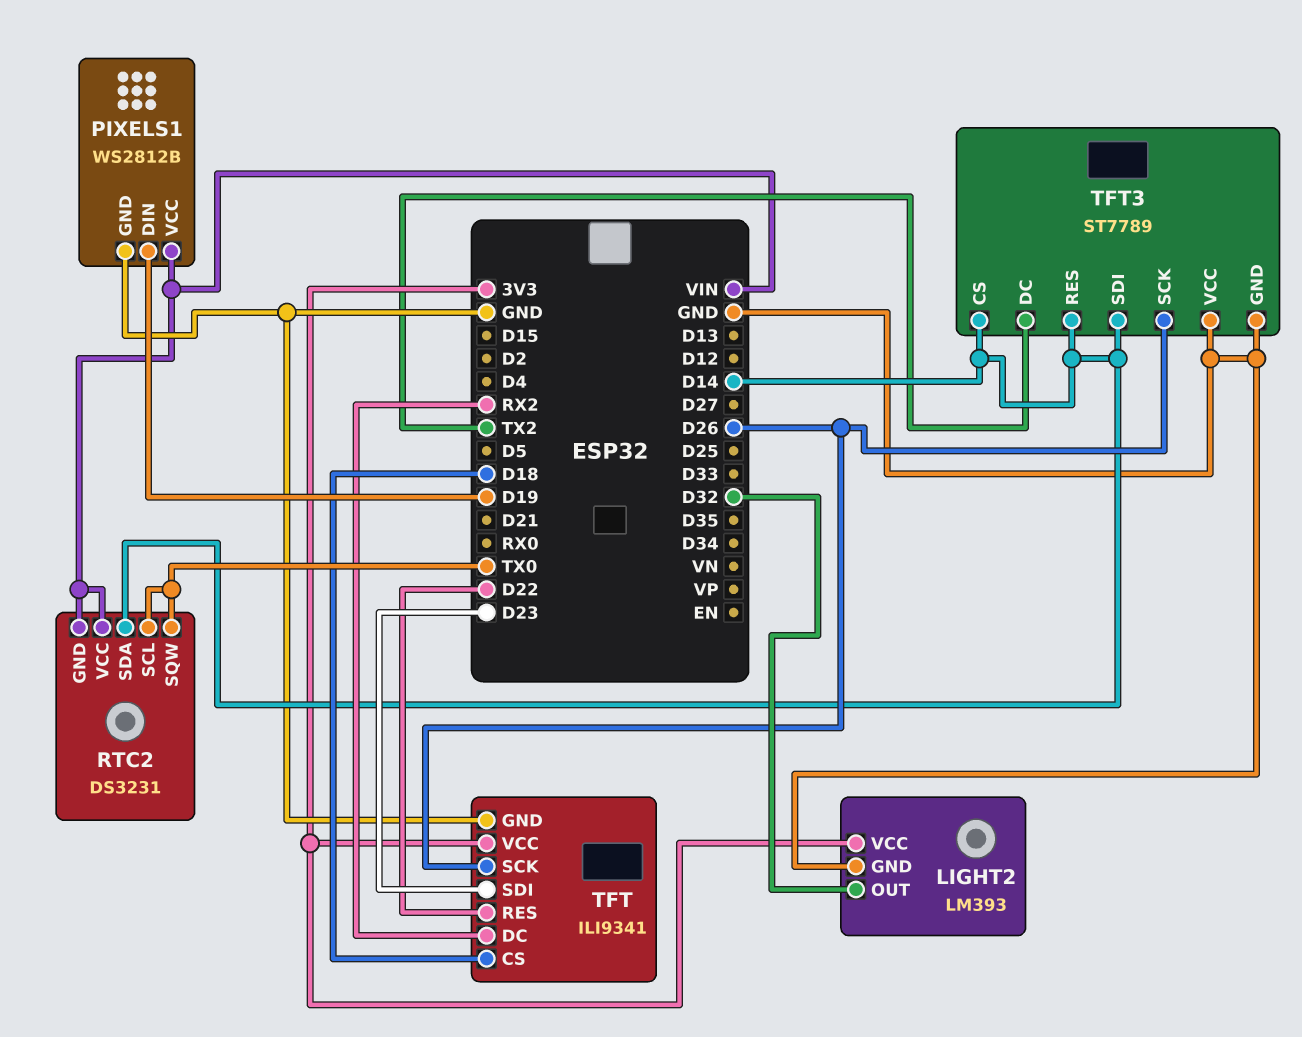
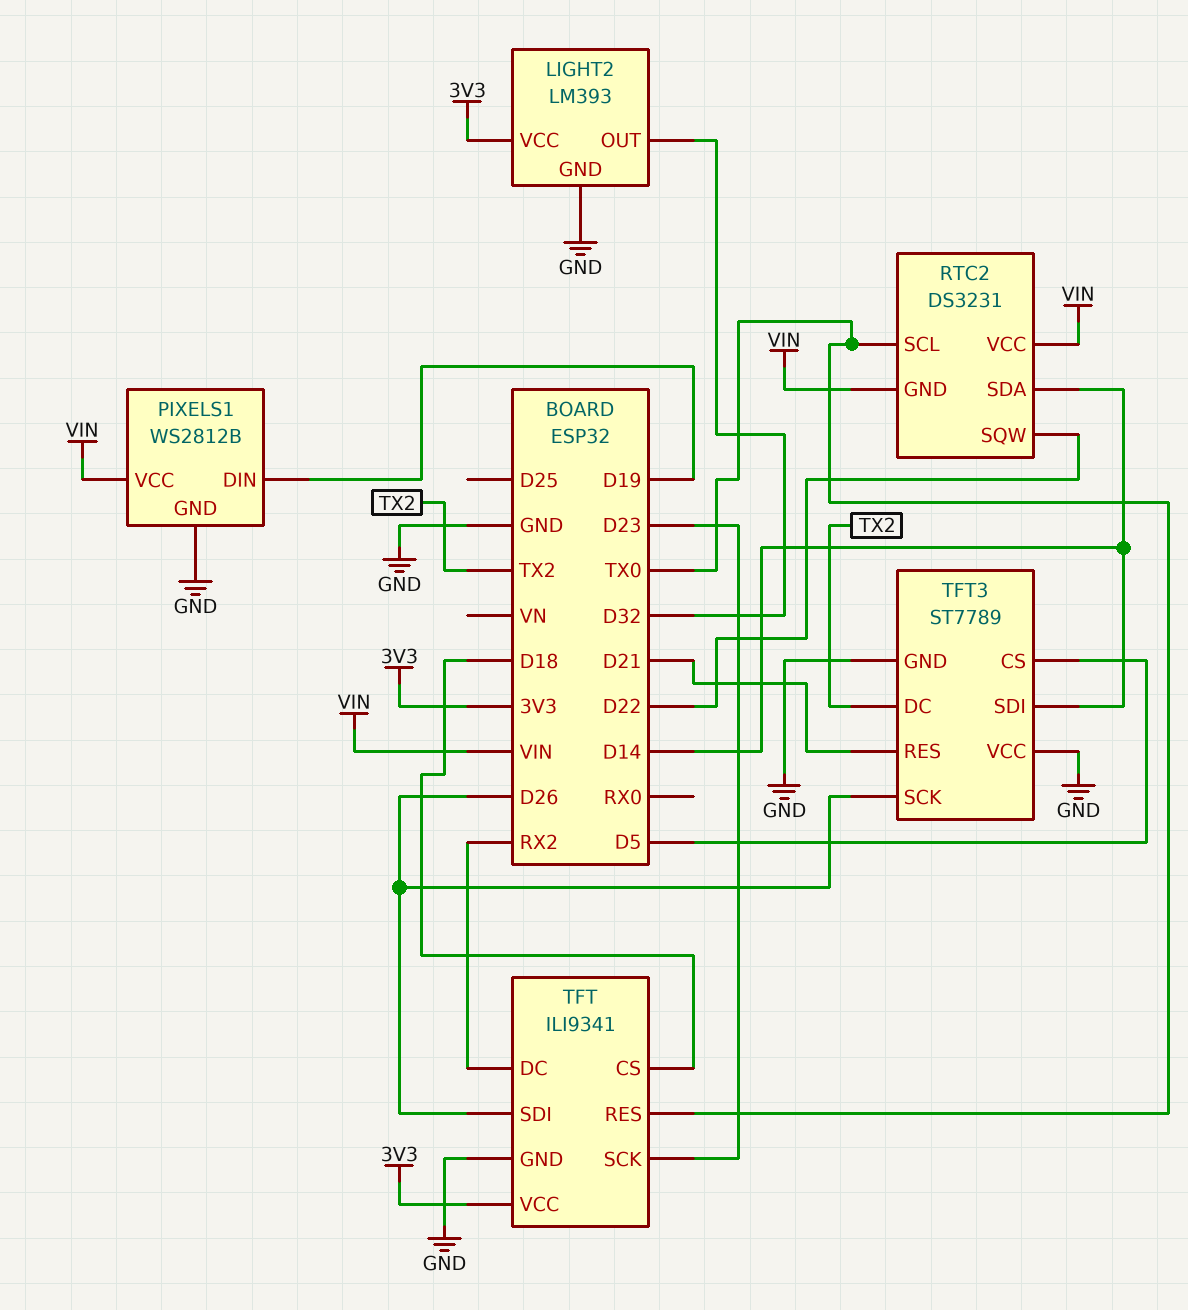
RTC2 pin SQW: TX0 -> D22
TFT pin RES: D22 -> TX0
TFT pin SCK: D26 -> D23
TFT pin SDI: D23 -> D26
TFT3 pin CS: D14 -> D5
TFT3 pin RES: D14 -> D21

